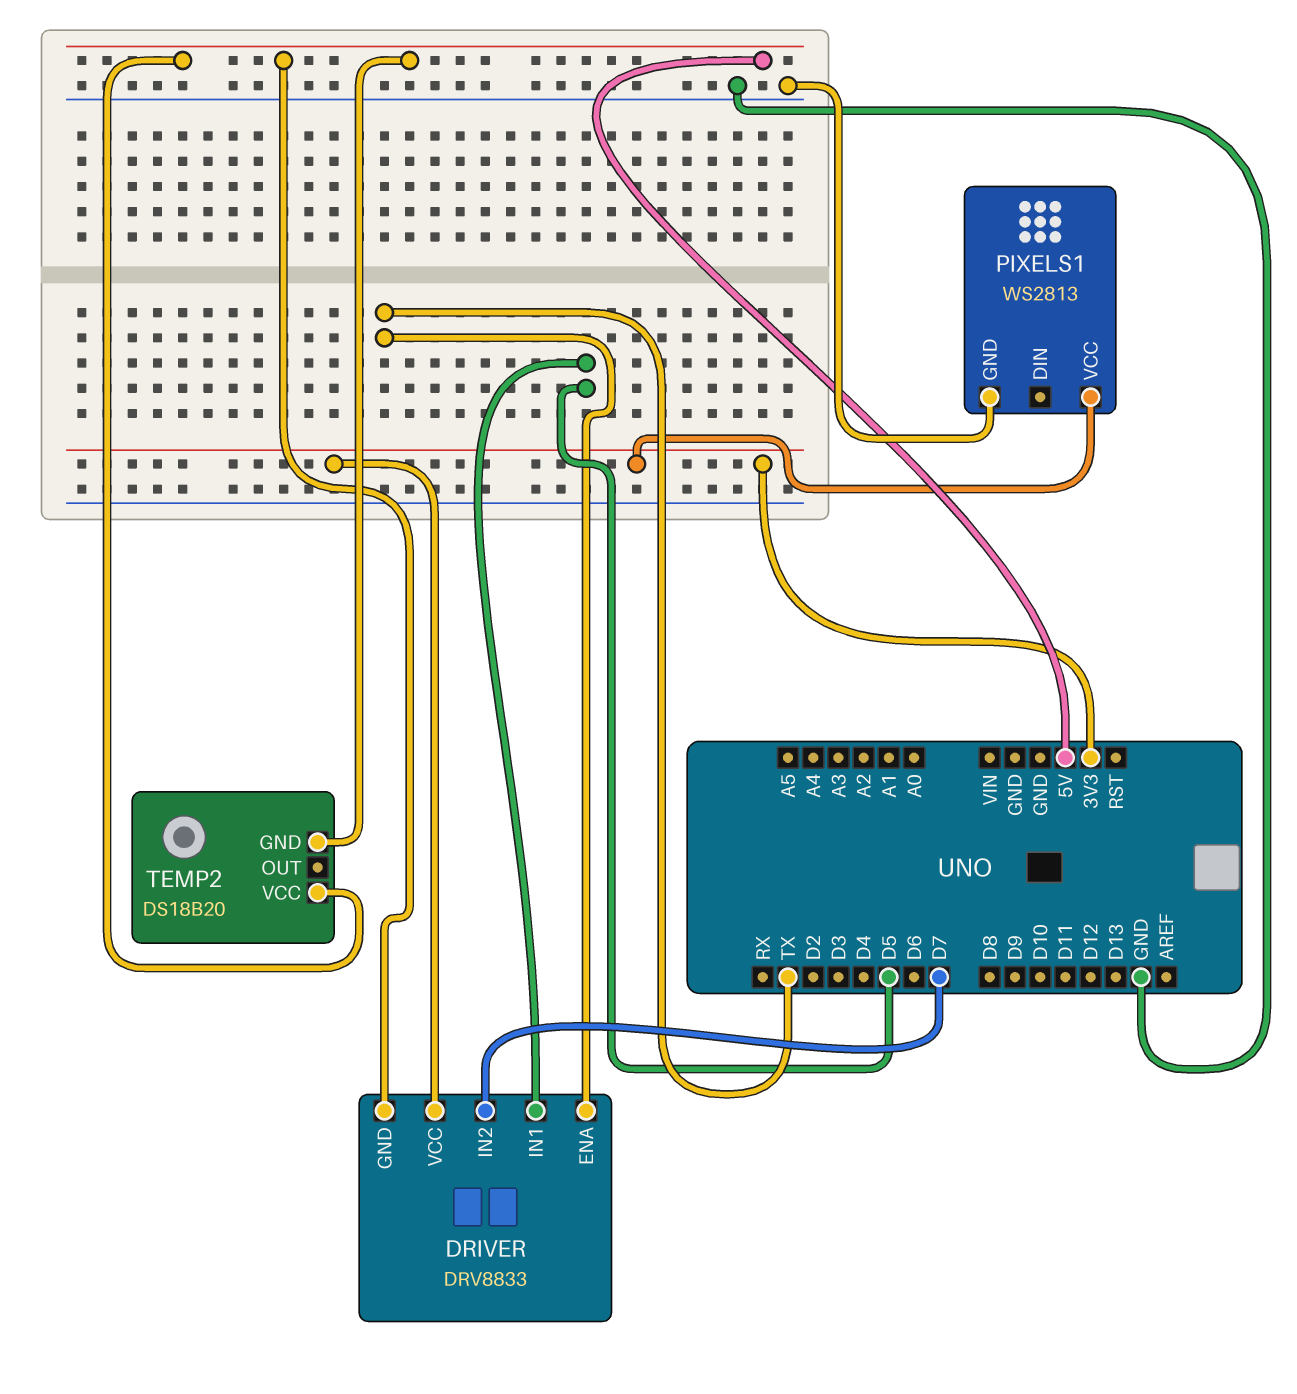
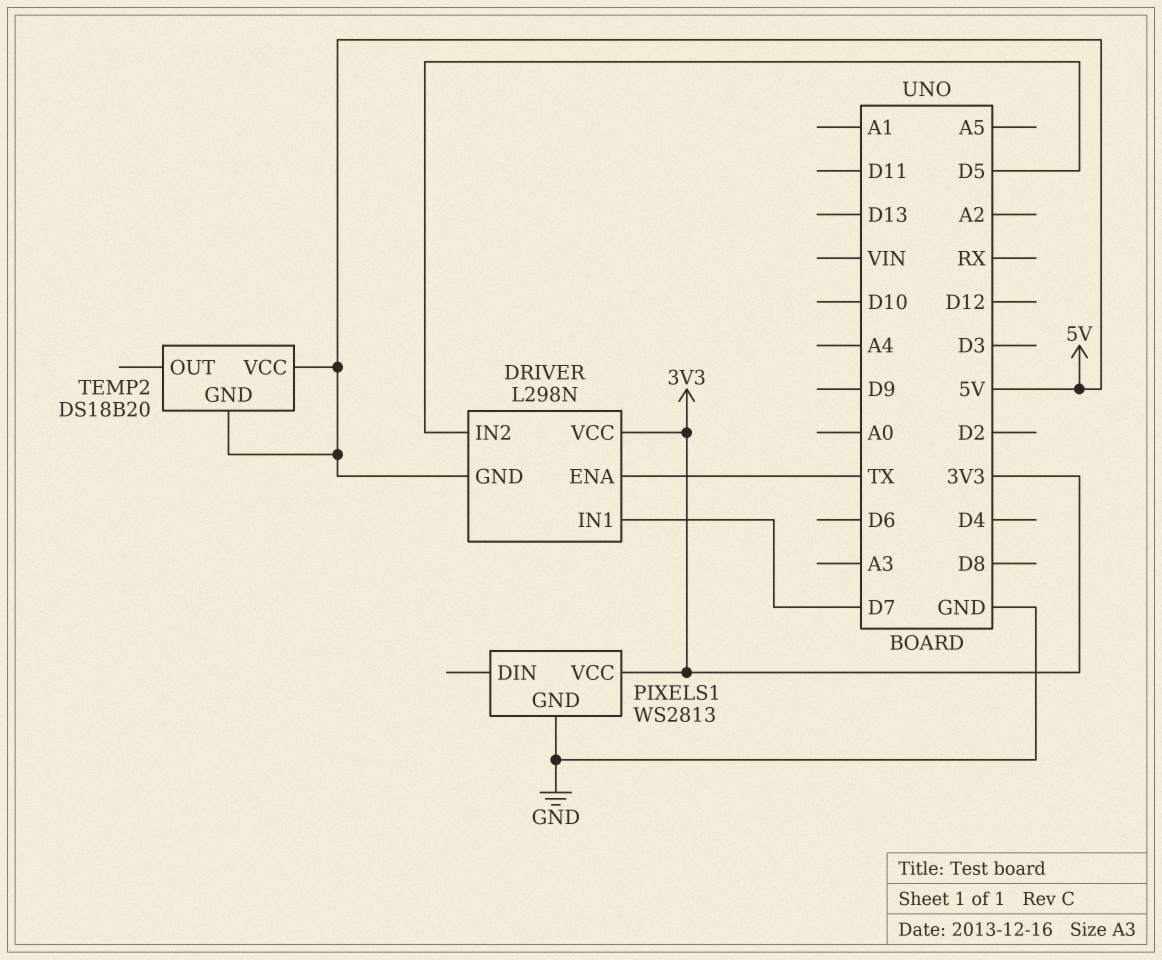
DRIVER: DRV8833 -> L298N
DRIVER pin IN1: D5 -> D7
DRIVER pin IN2: D7 -> D5

